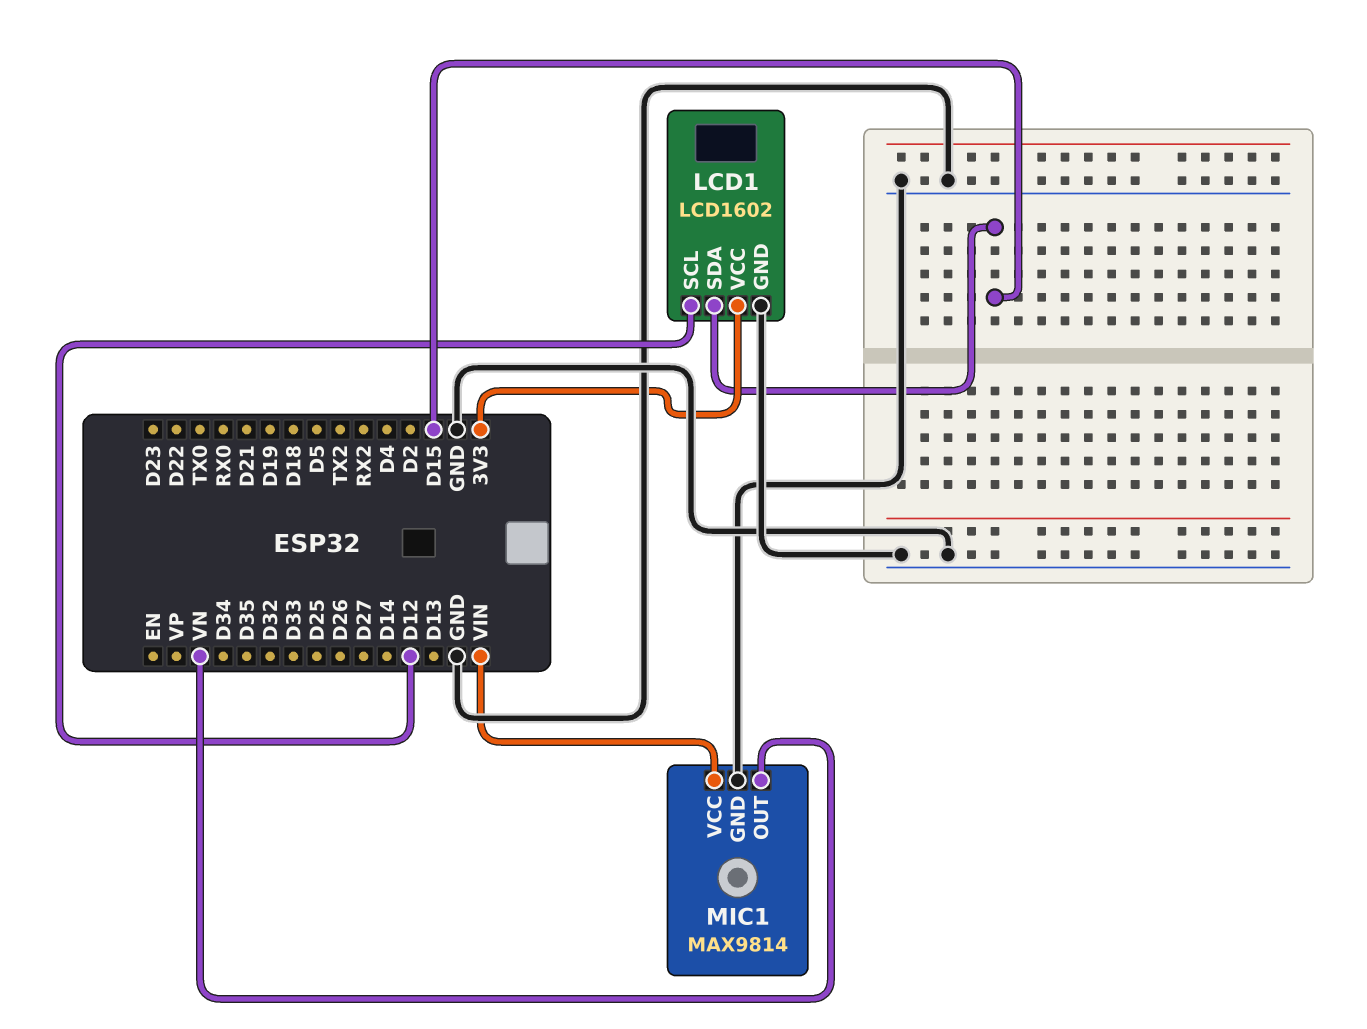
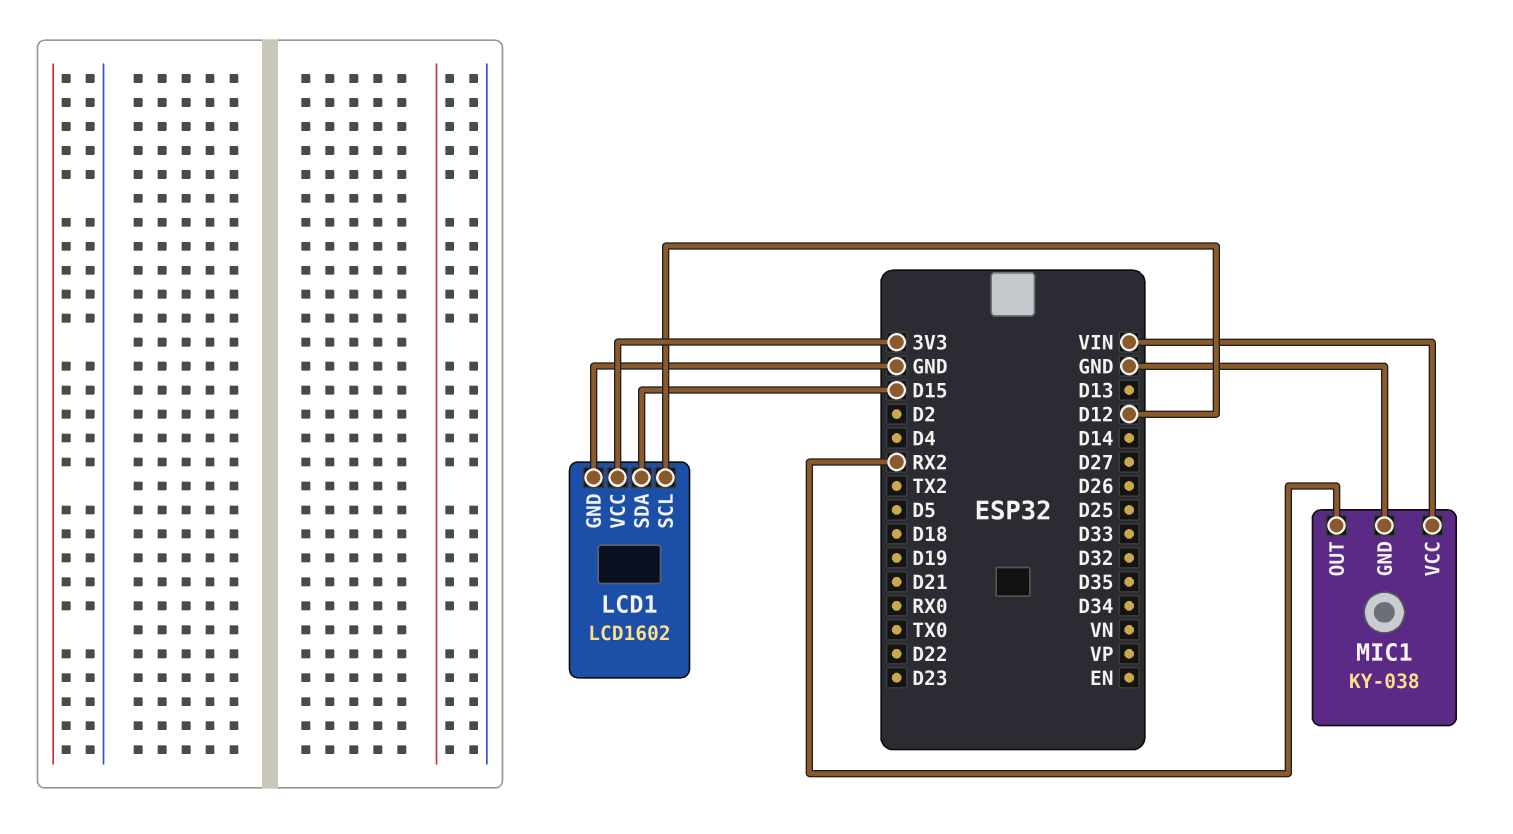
MIC1: MAX9814 -> KY-038
MIC1 pin OUT: VN -> RX2

